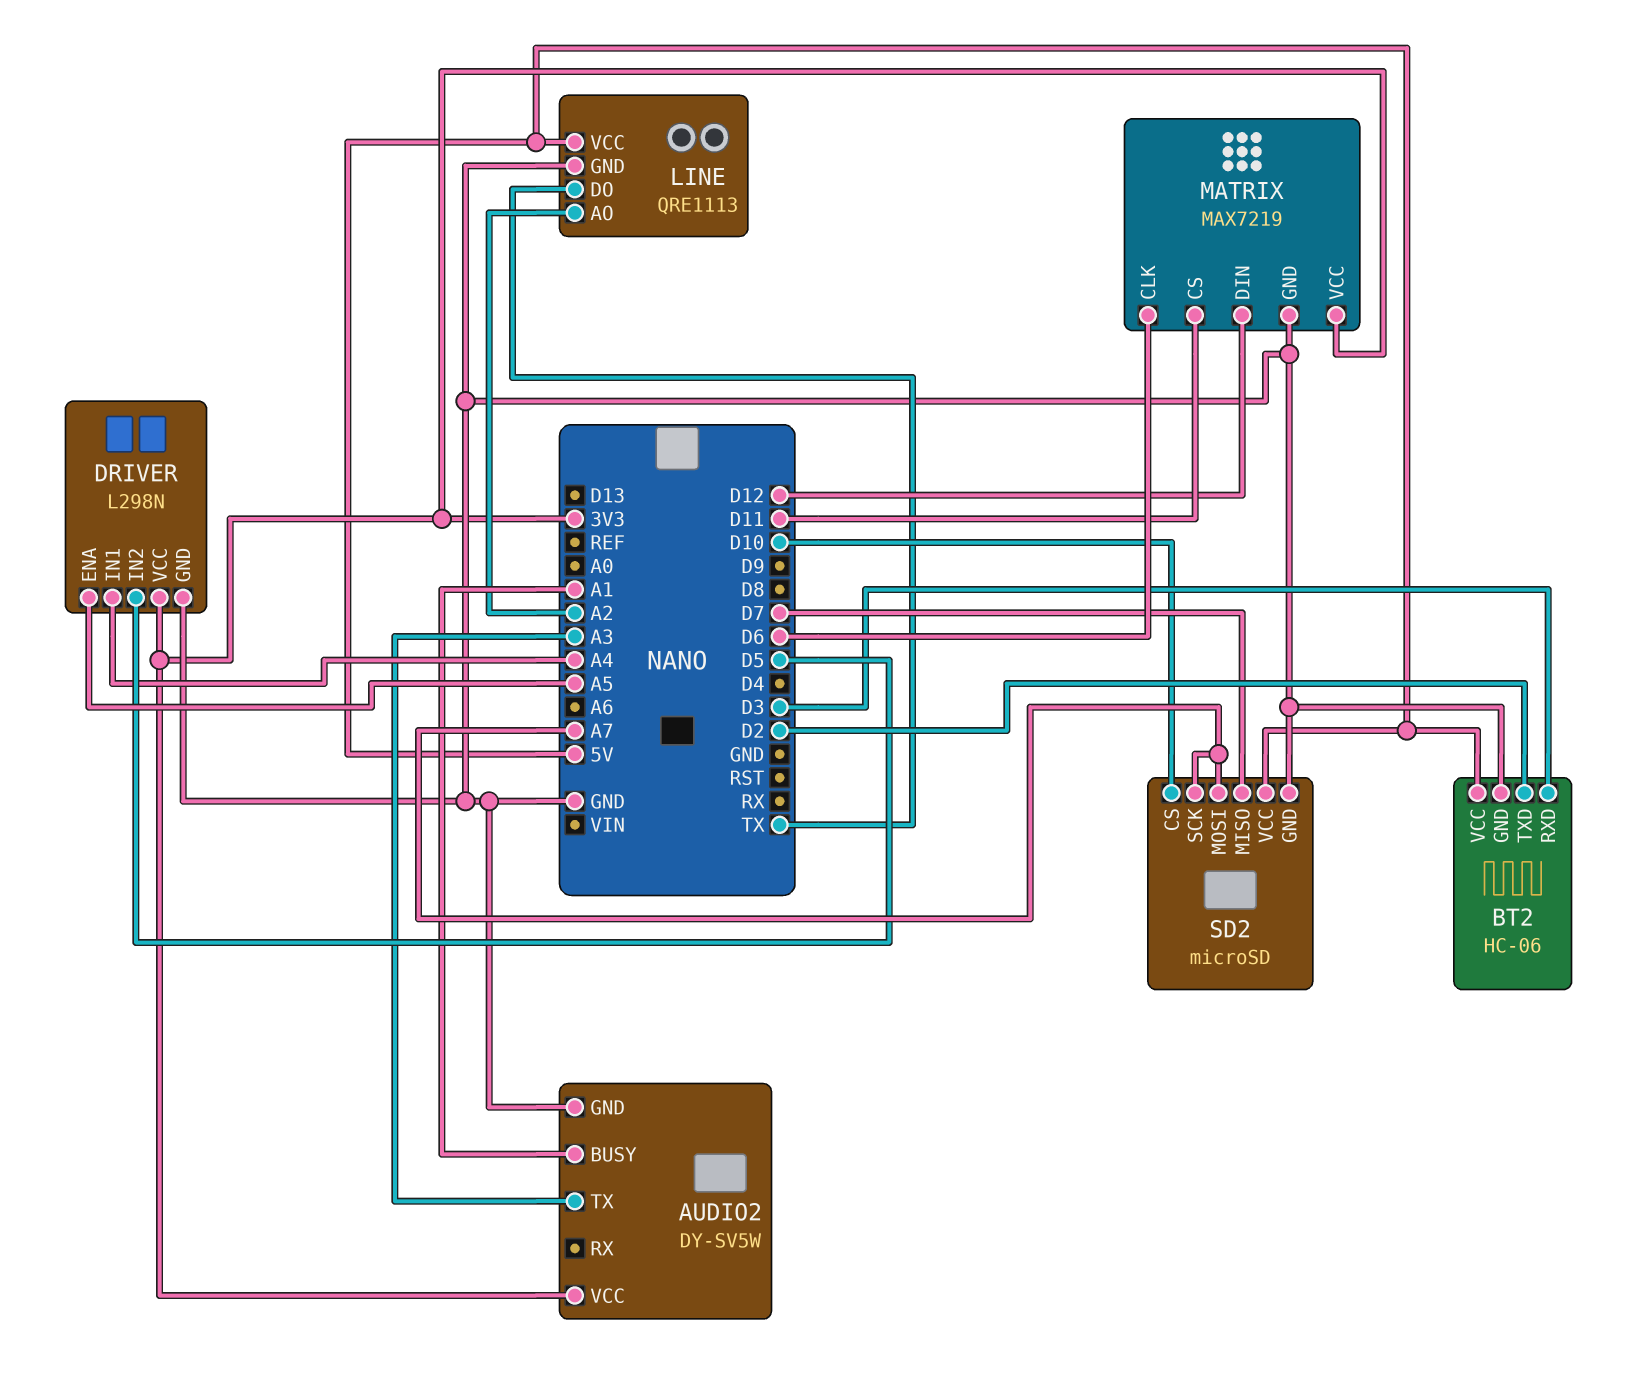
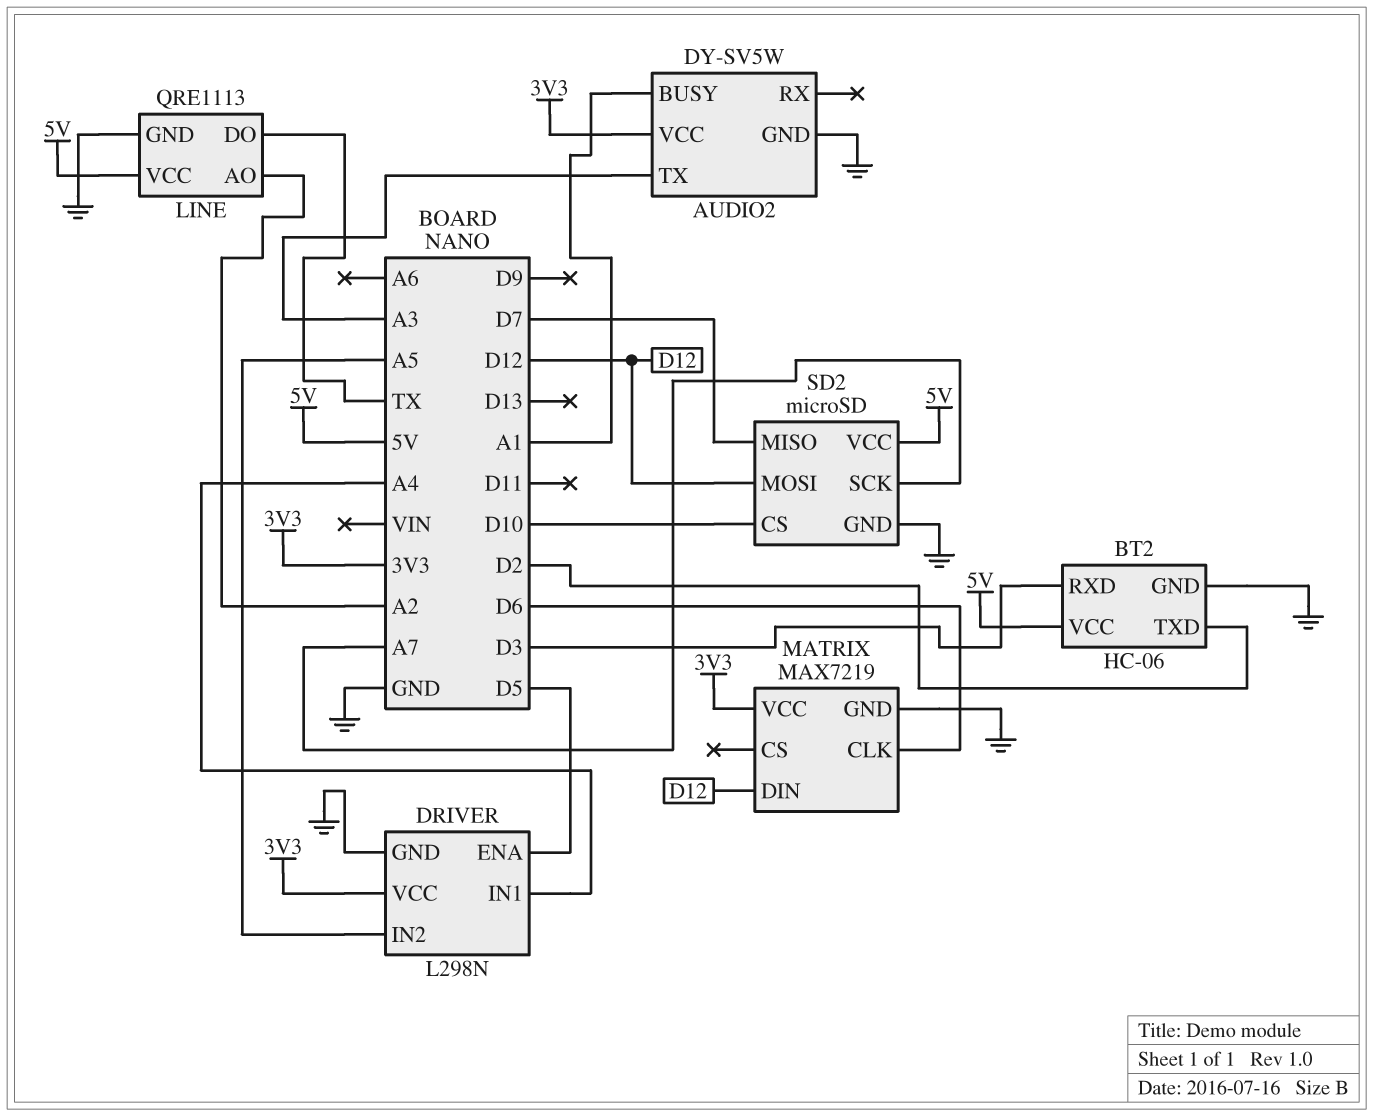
DRIVER pin ENA: A5 -> D5
DRIVER pin IN2: D5 -> A5
MATRIX pin CS: D11 -> none
SD2 pin MOSI: A7 -> D12

